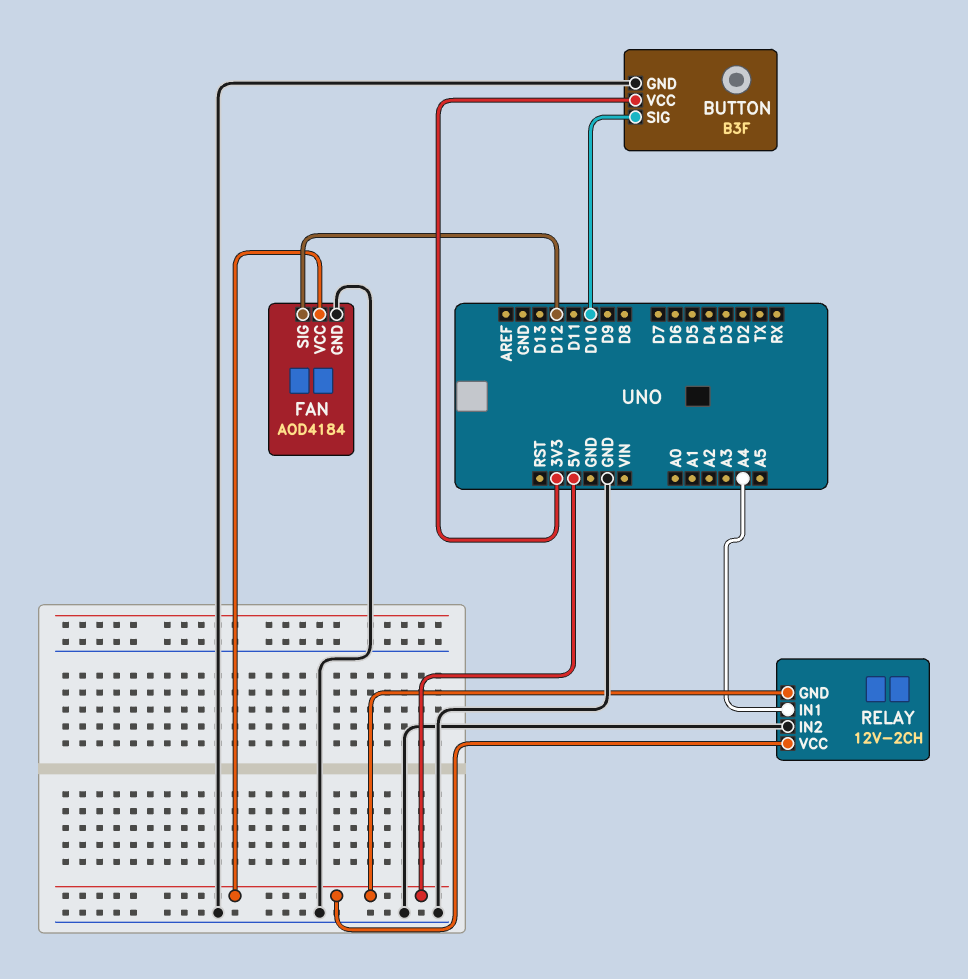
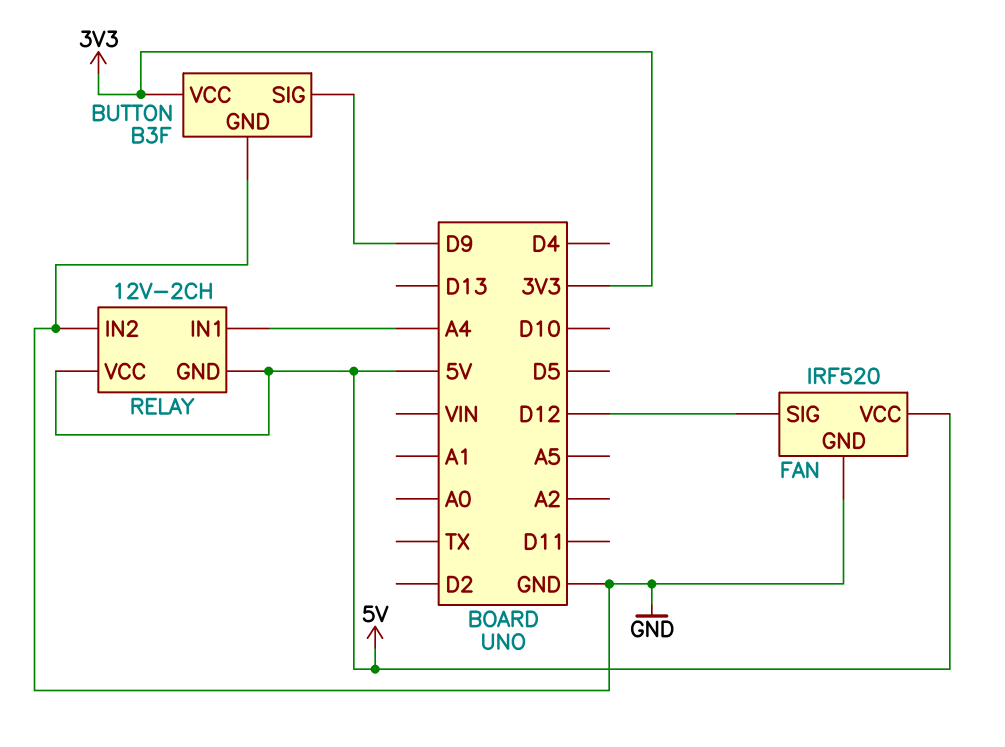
BUTTON pin SIG: D10 -> D9
FAN: AOD4184 -> IRF520

